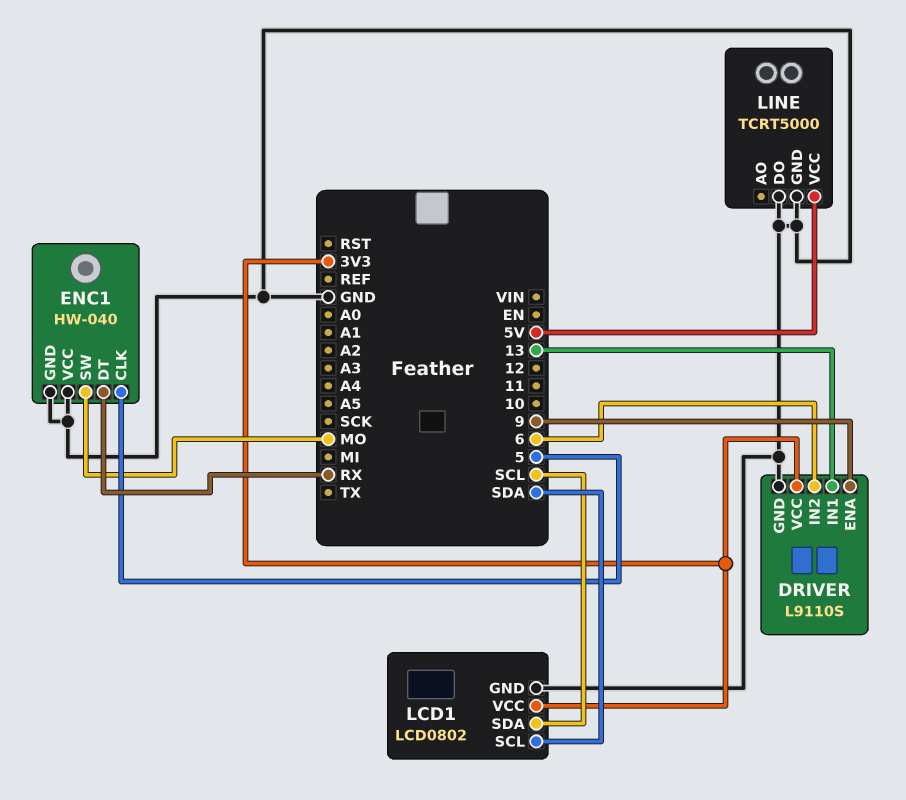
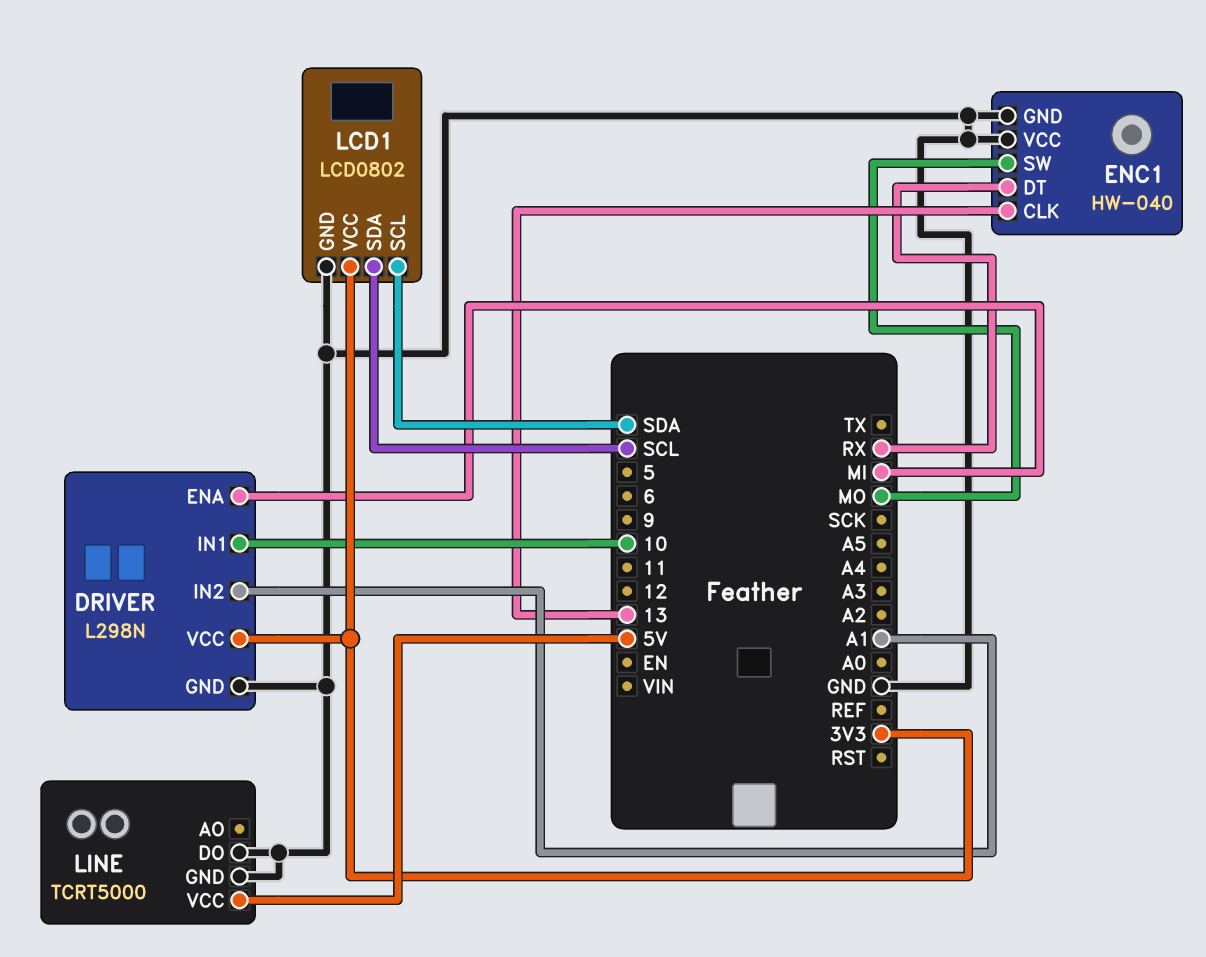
DRIVER: L9110S -> L298N
DRIVER pin ENA: 9 -> MI
DRIVER pin IN1: 13 -> 10
DRIVER pin IN2: 6 -> A1
ENC1 pin CLK: 5 -> 13

